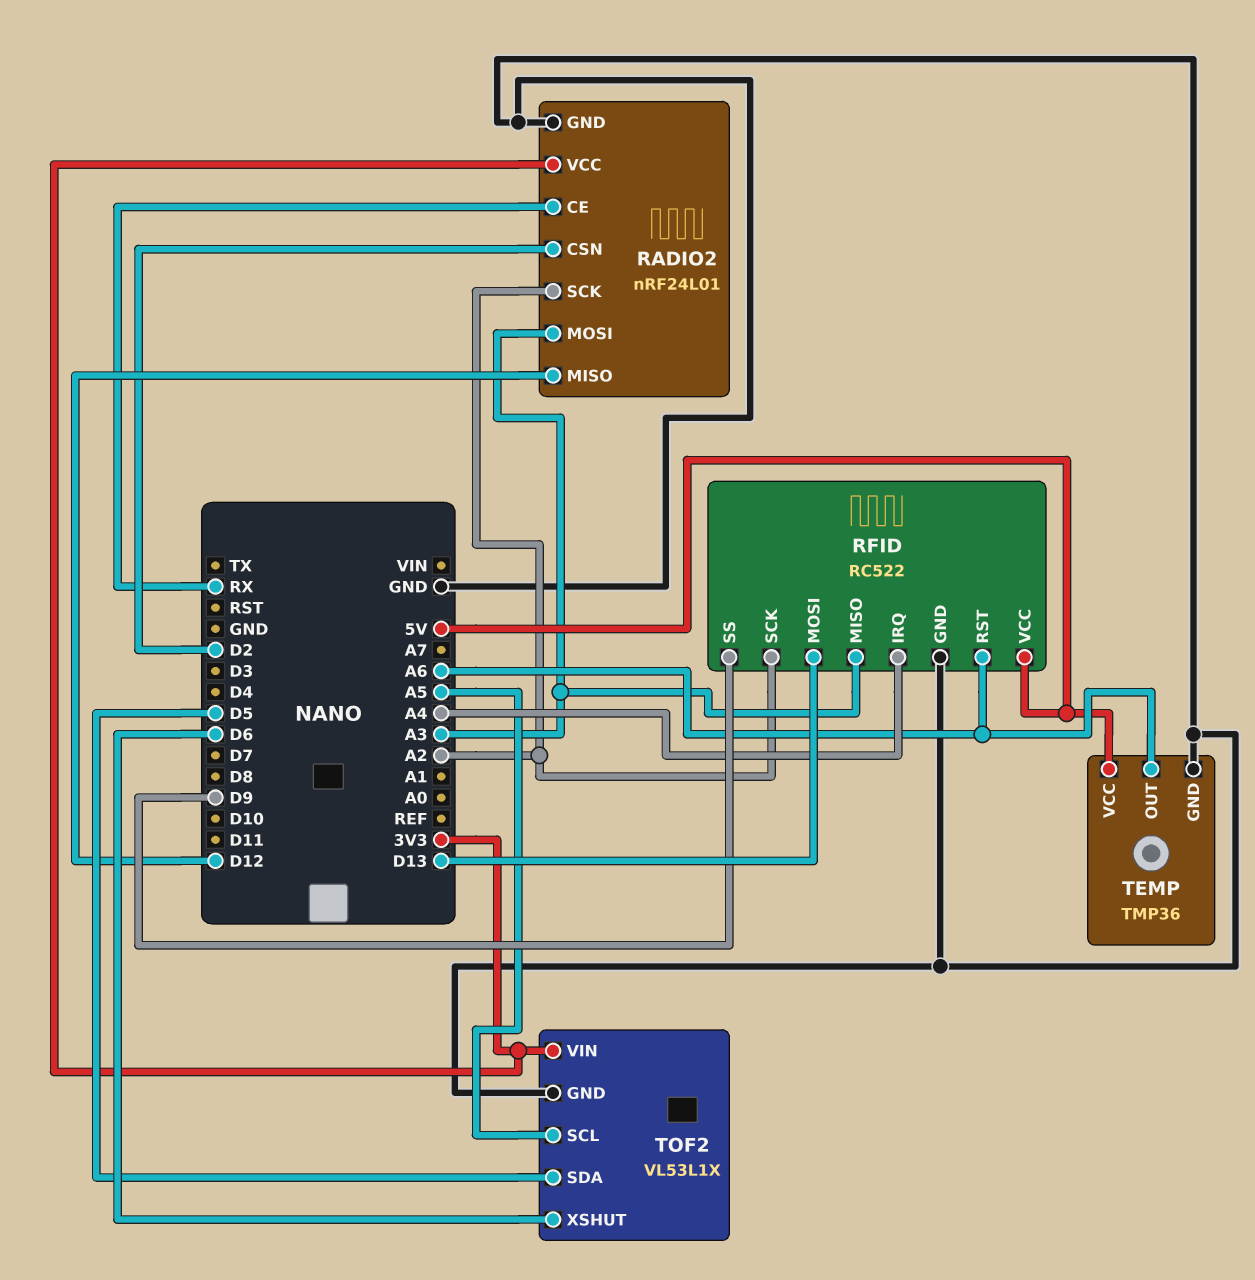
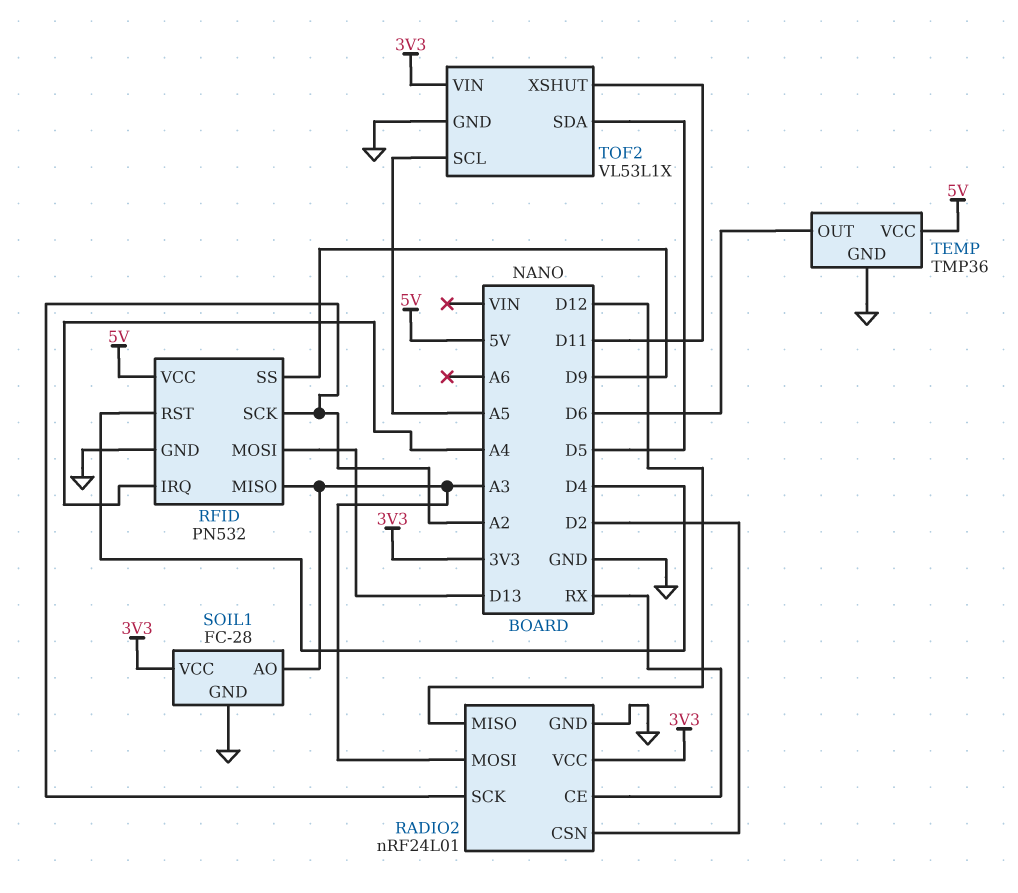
RFID: RC522 -> PN532
RFID pin RST: A6 -> D4
SOIL1: none -> FC-28
SOIL1 pin AO: none -> A3
SOIL1 pin GND: none -> GND
SOIL1 pin VCC: none -> 3V3
TEMP pin OUT: A6 -> D6
TOF2 pin XSHUT: D6 -> D11

